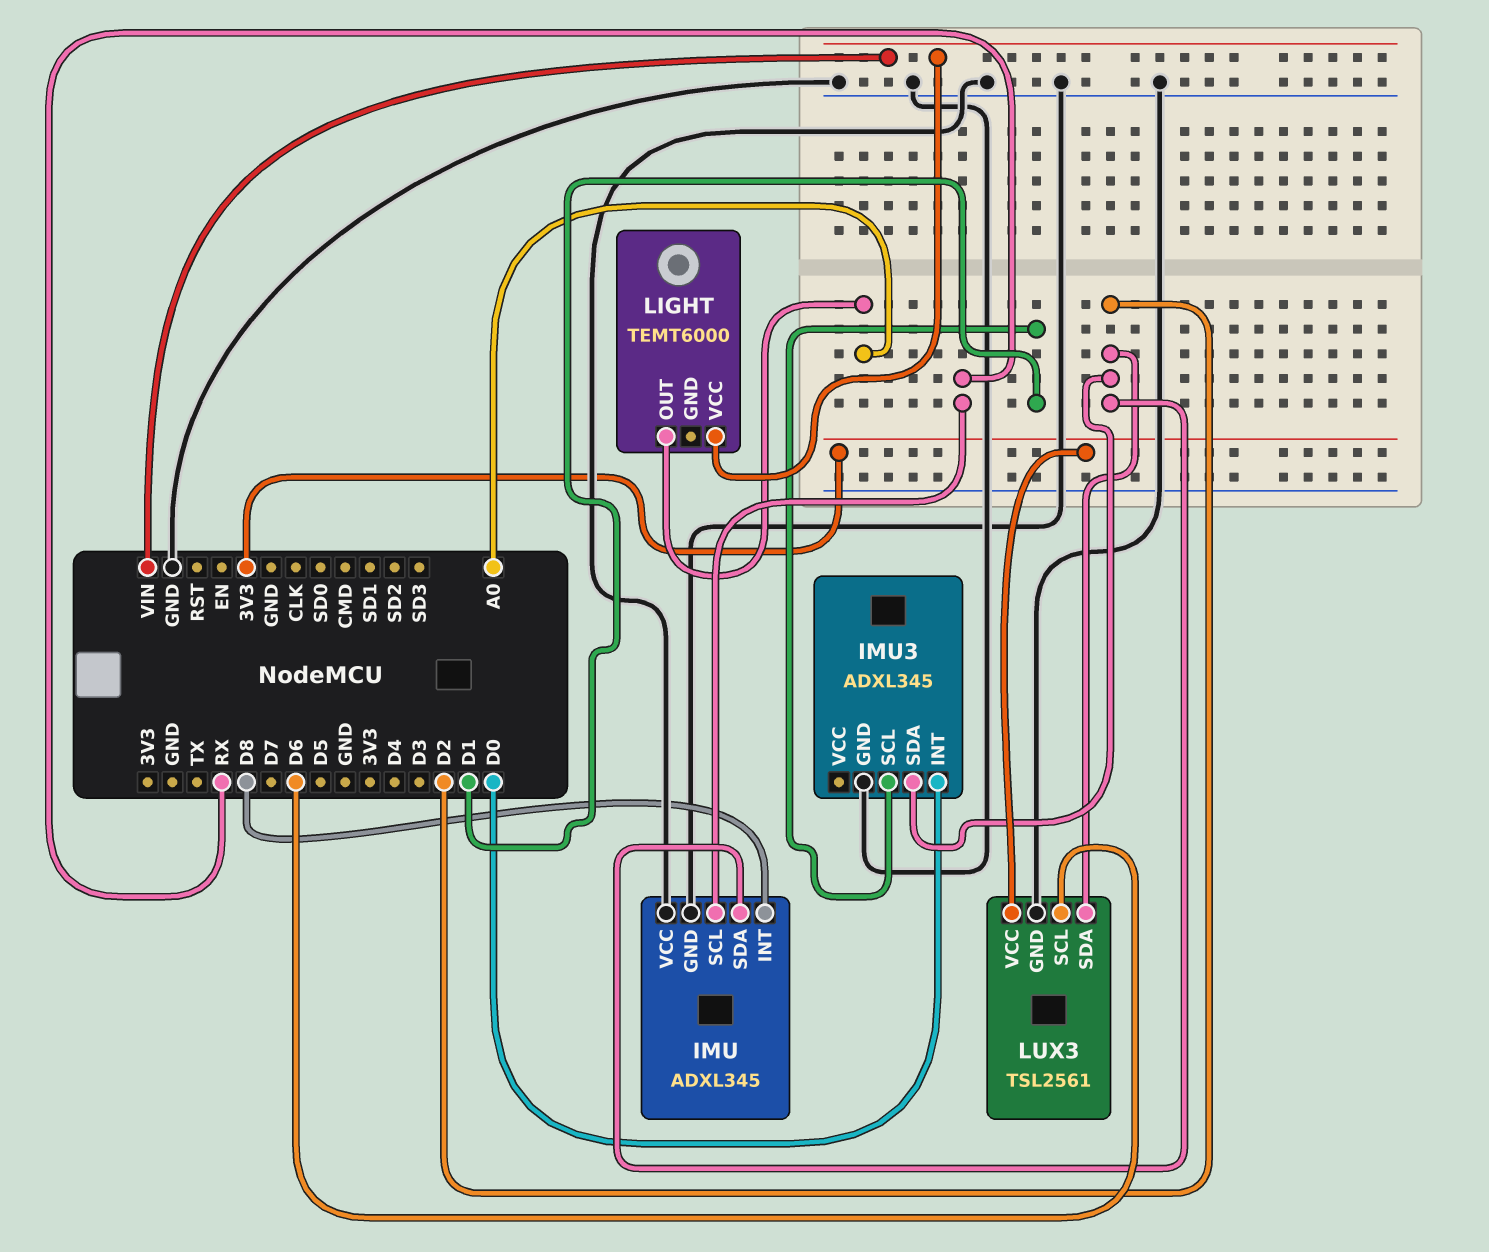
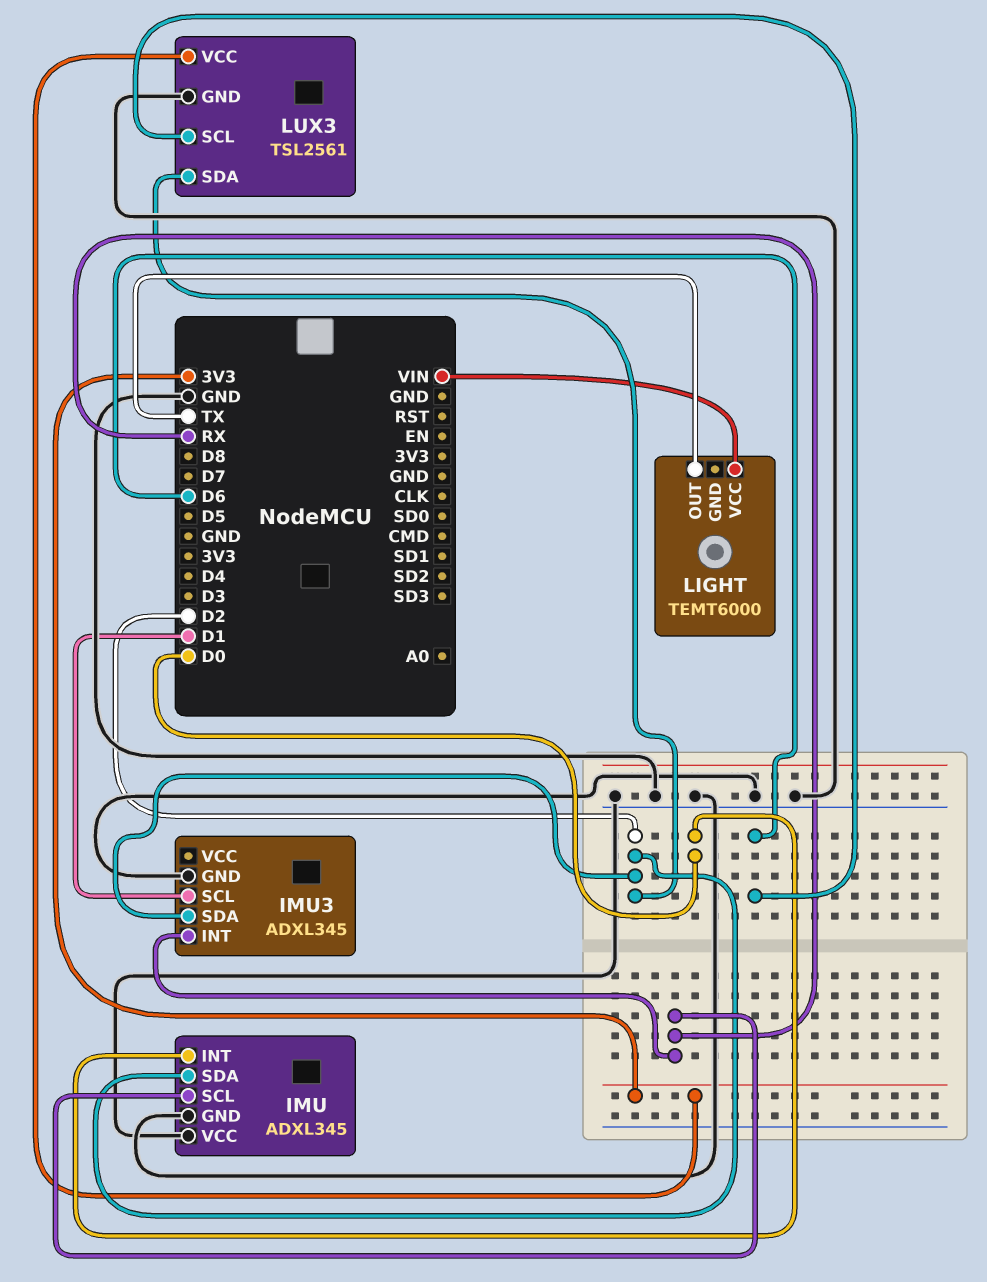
IMU pin INT: D8 -> D0
IMU3 pin INT: D0 -> RX
LIGHT pin OUT: A0 -> TX

